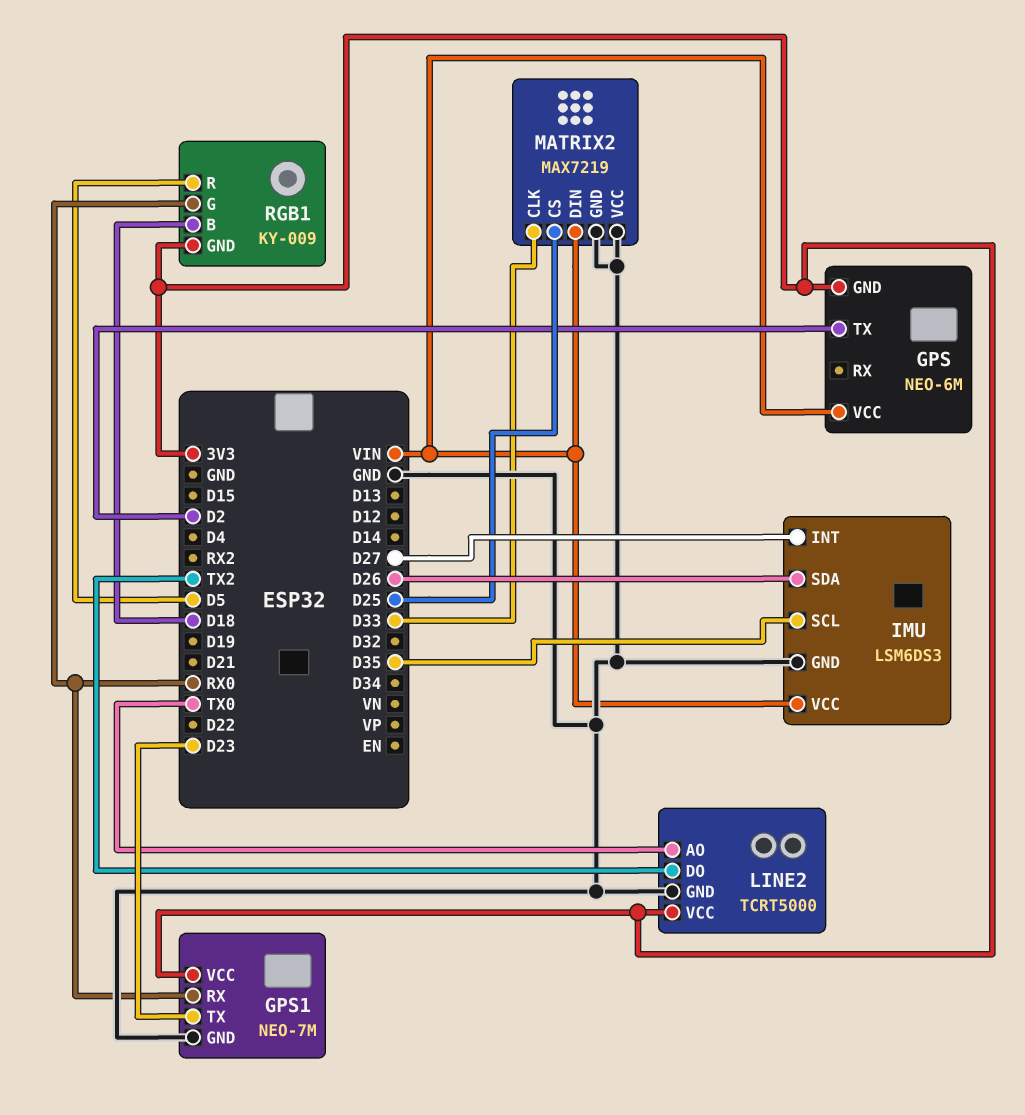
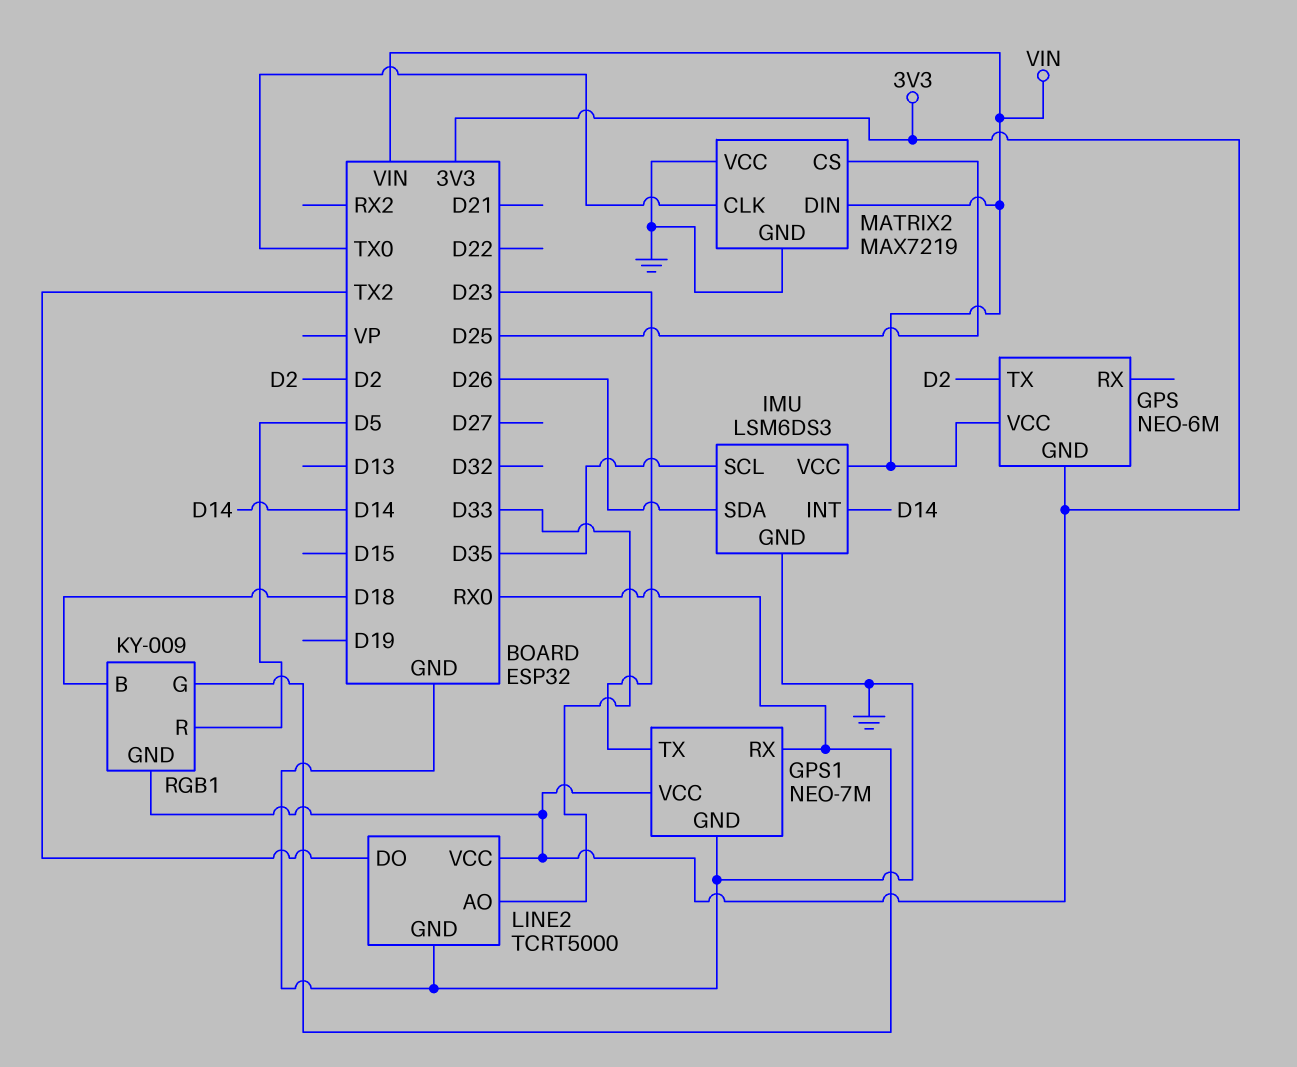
IMU pin INT: D27 -> D14
LINE2 pin AO: TX0 -> D33
MATRIX2 pin CLK: D33 -> TX0

